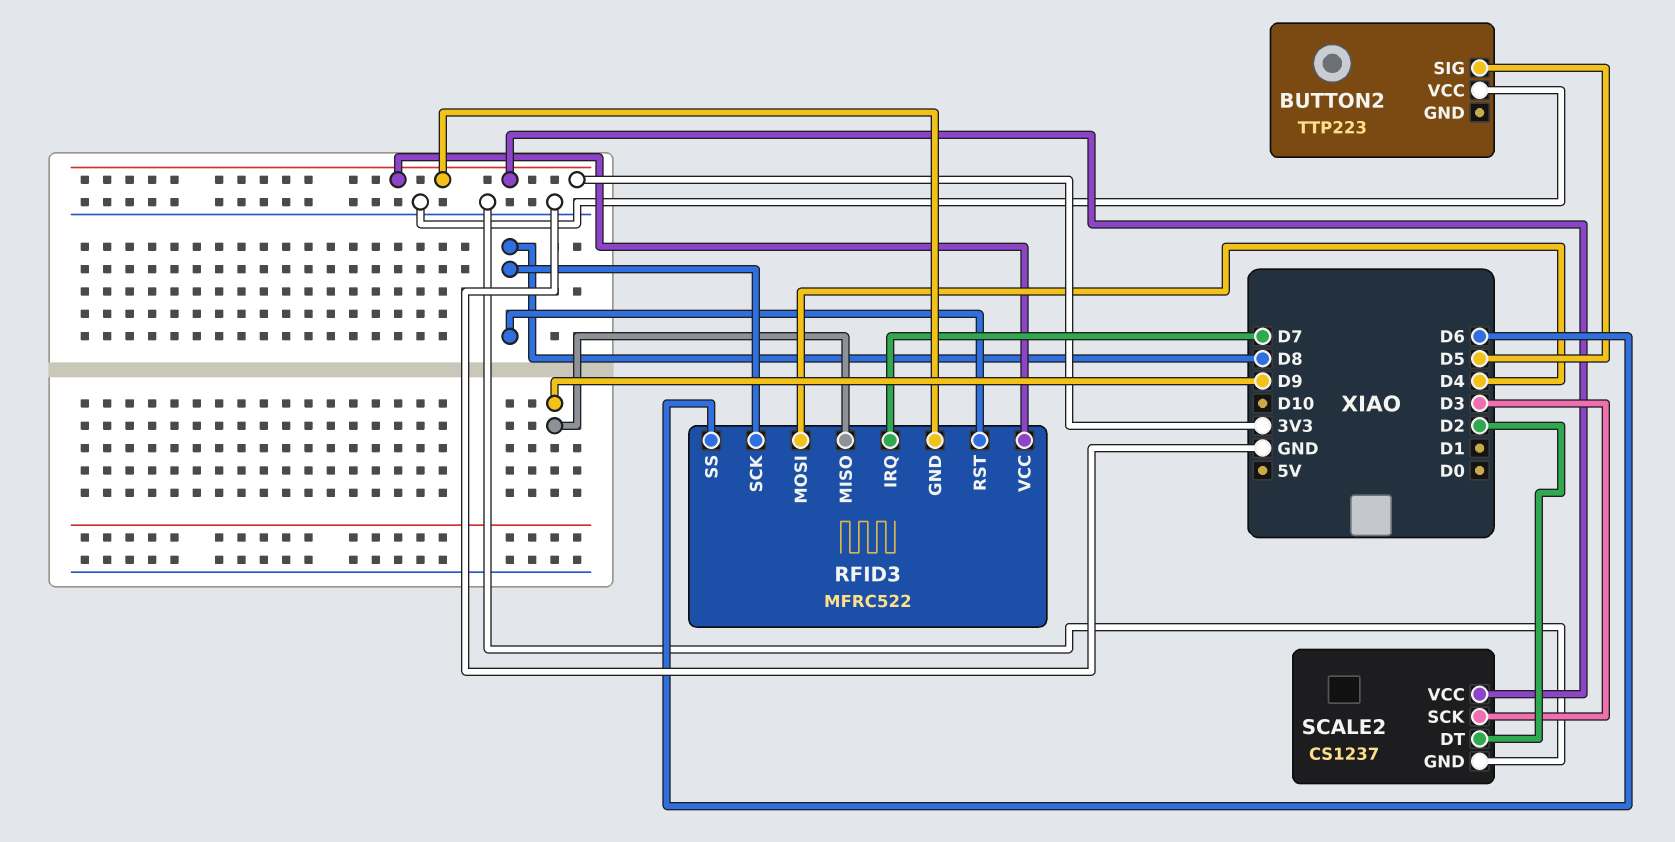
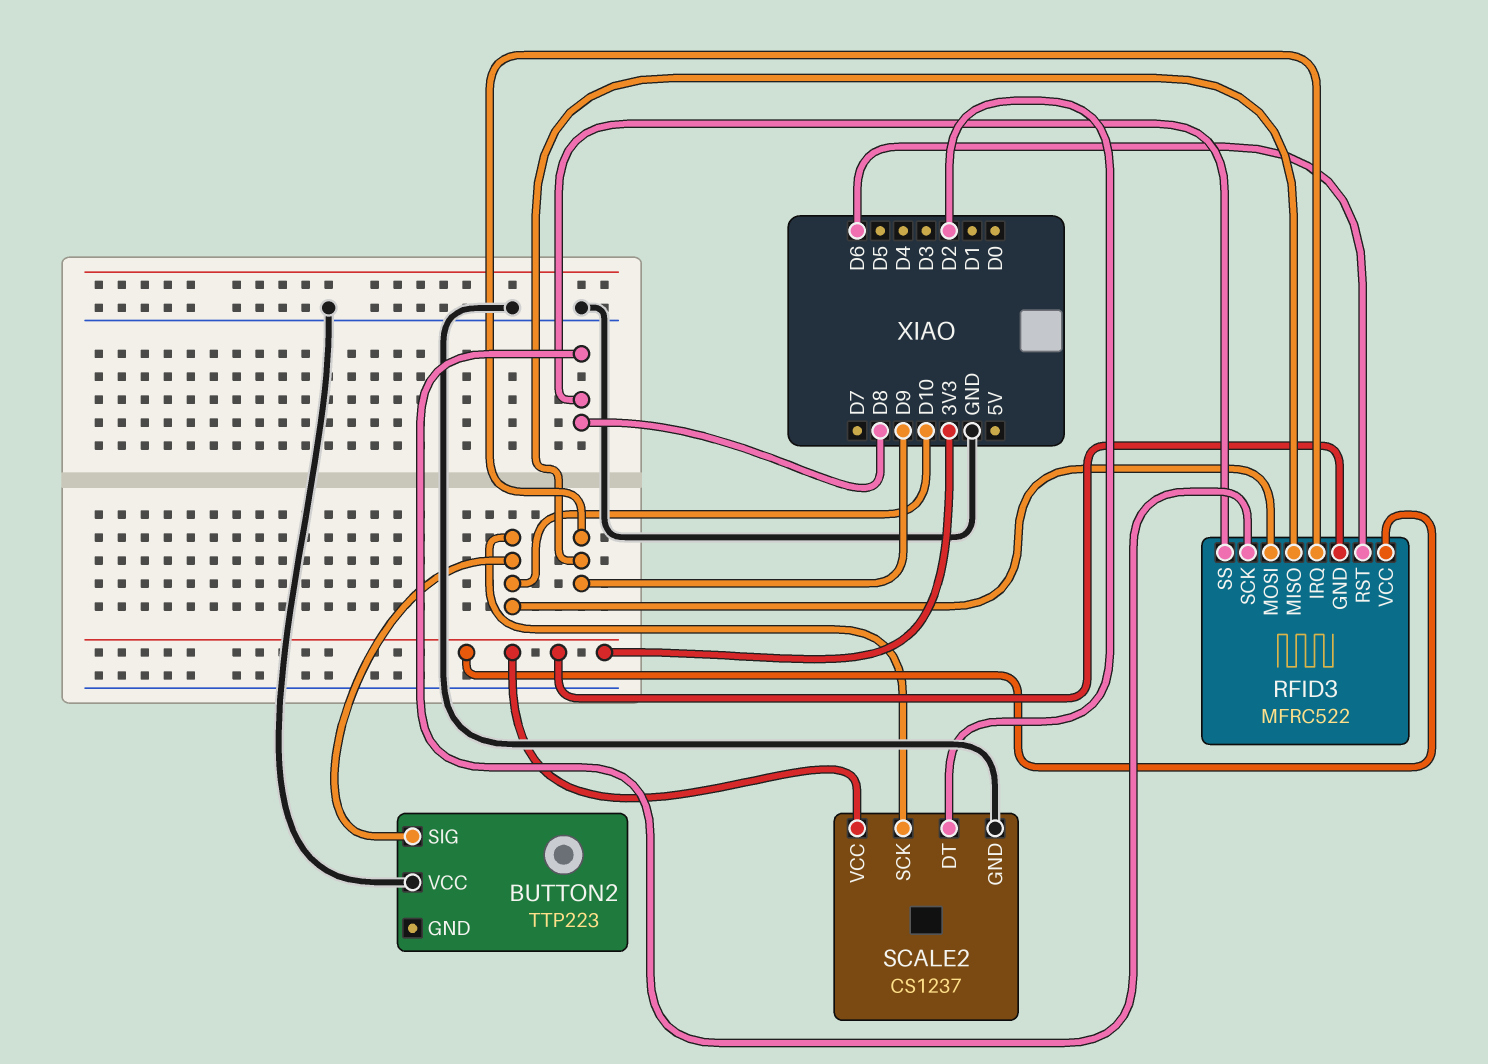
BUTTON2 pin SIG: D5 -> D10
RFID3 pin IRQ: D7 -> D9
RFID3 pin MOSI: D4 -> D10
RFID3 pin RST: D8 -> D6
RFID3 pin SS: D6 -> D8
SCALE2 pin SCK: D3 -> D10

